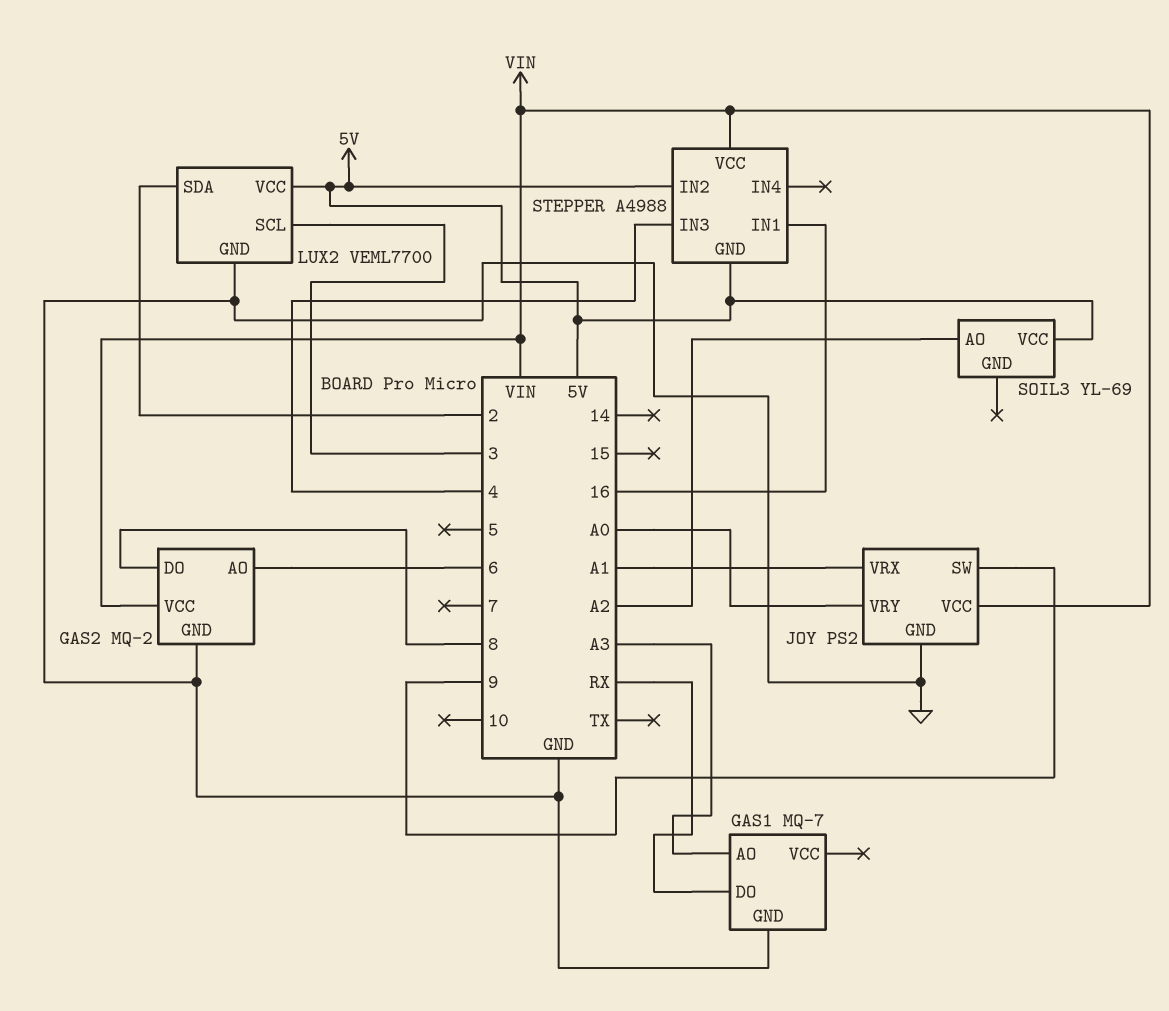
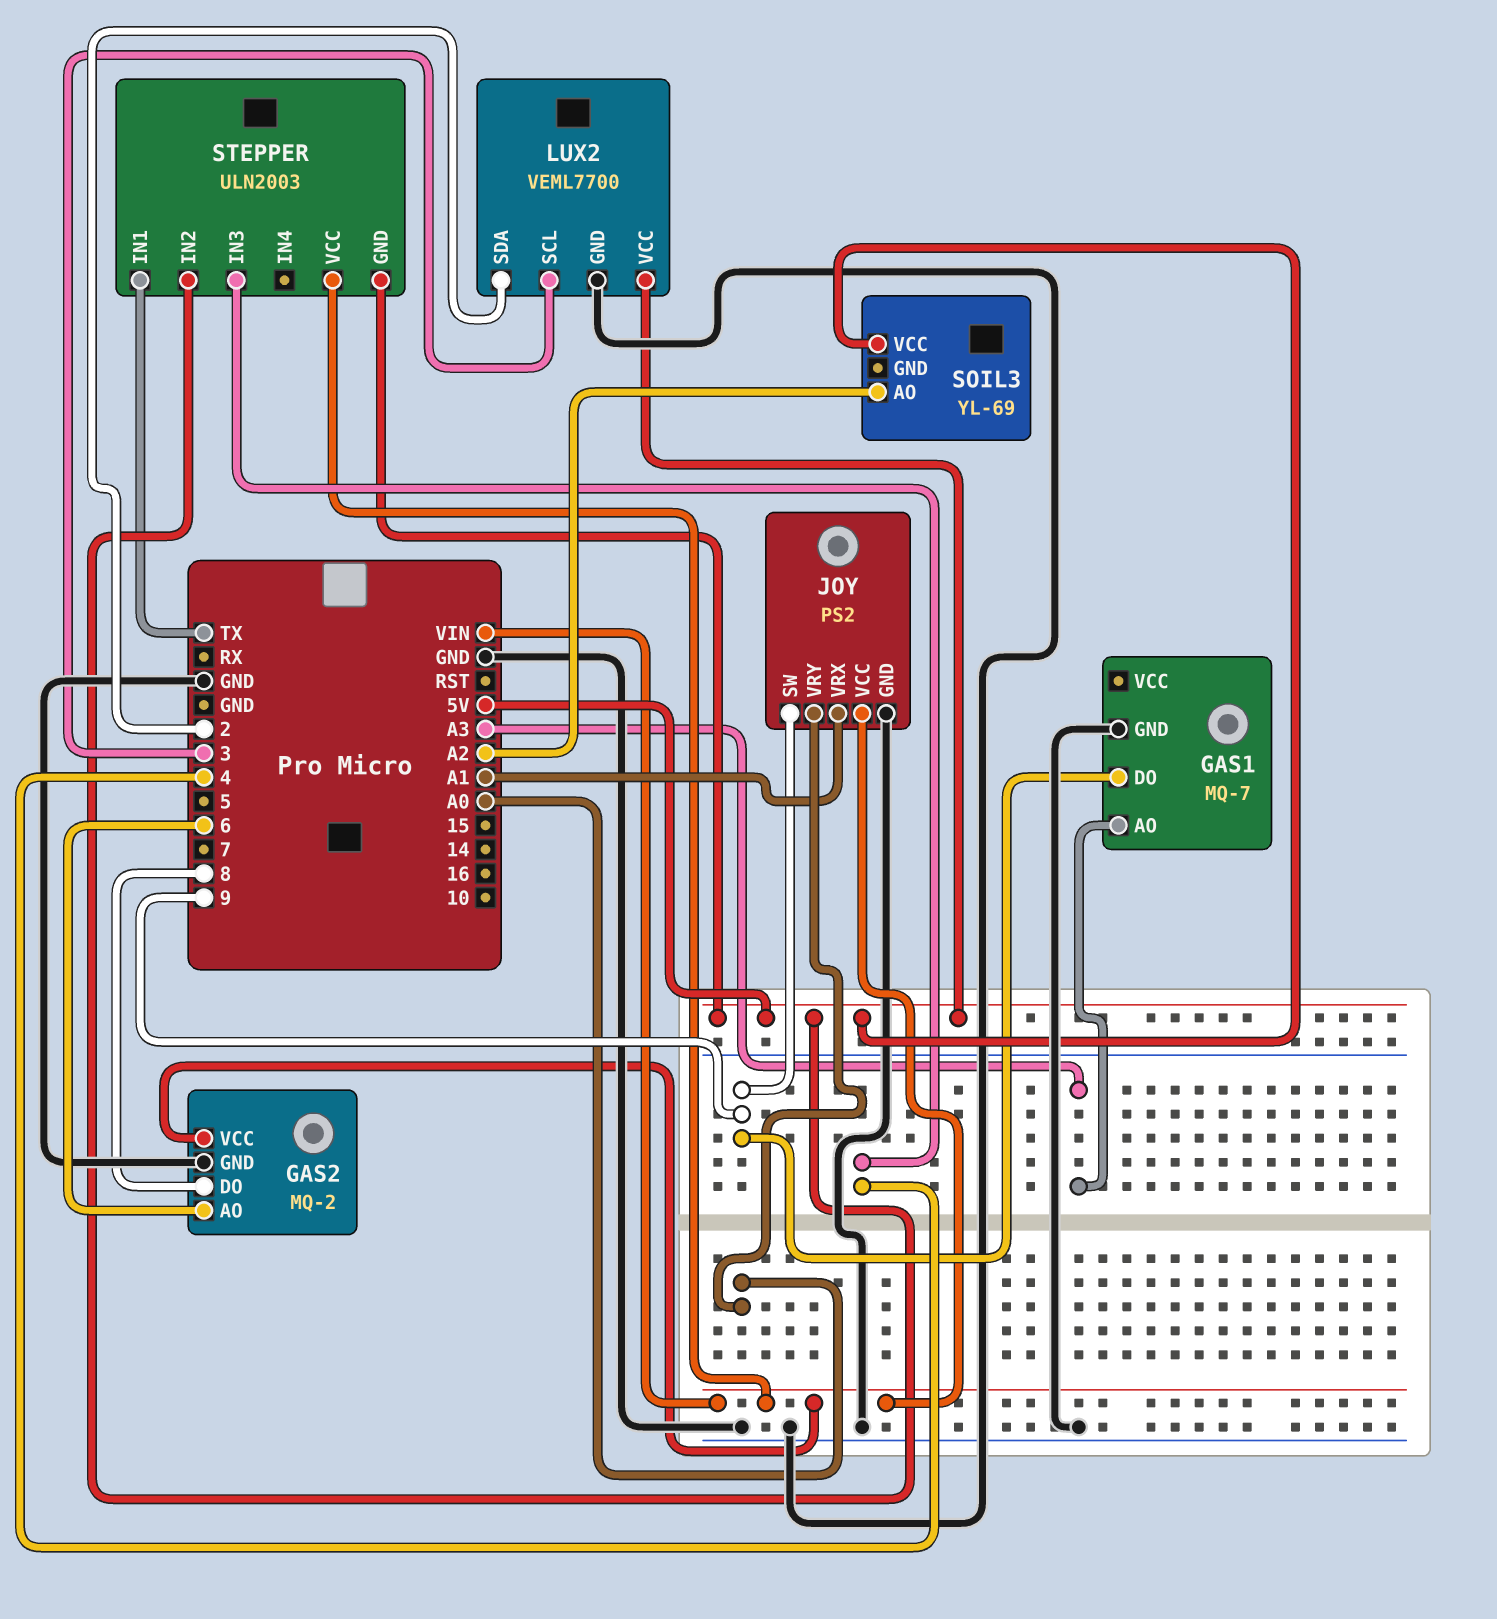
GAS1 pin DO: RX -> 9
STEPPER: A4988 -> ULN2003
STEPPER pin IN1: 16 -> TX

